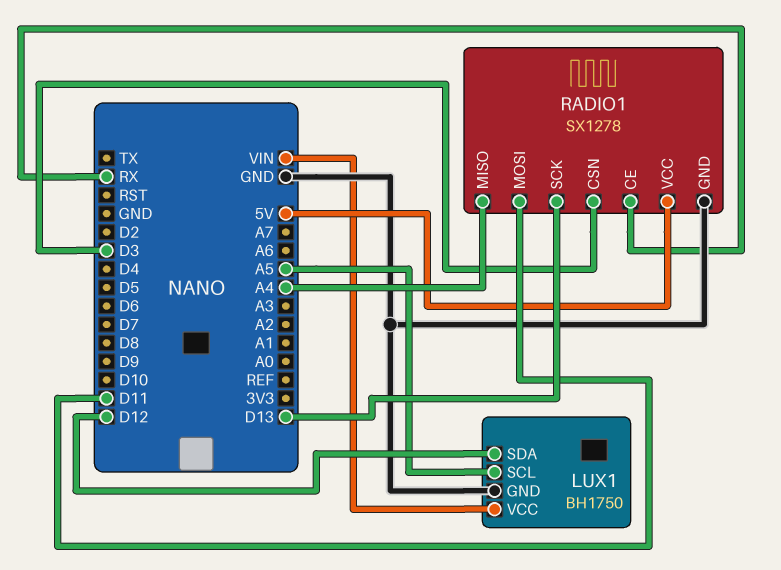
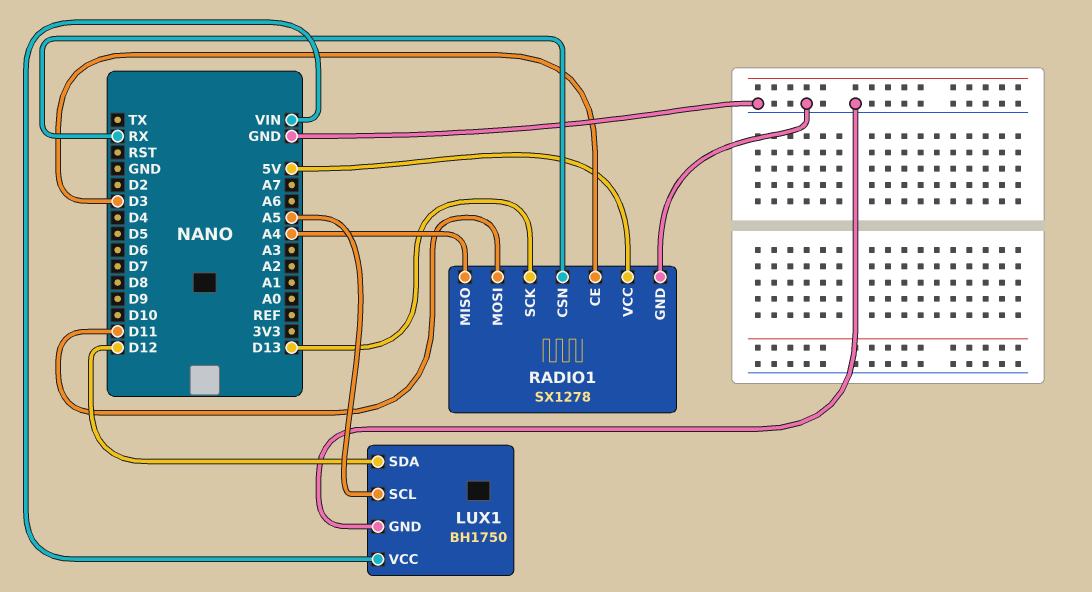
RADIO1 pin CE: RX -> D3
RADIO1 pin CSN: D3 -> RX

